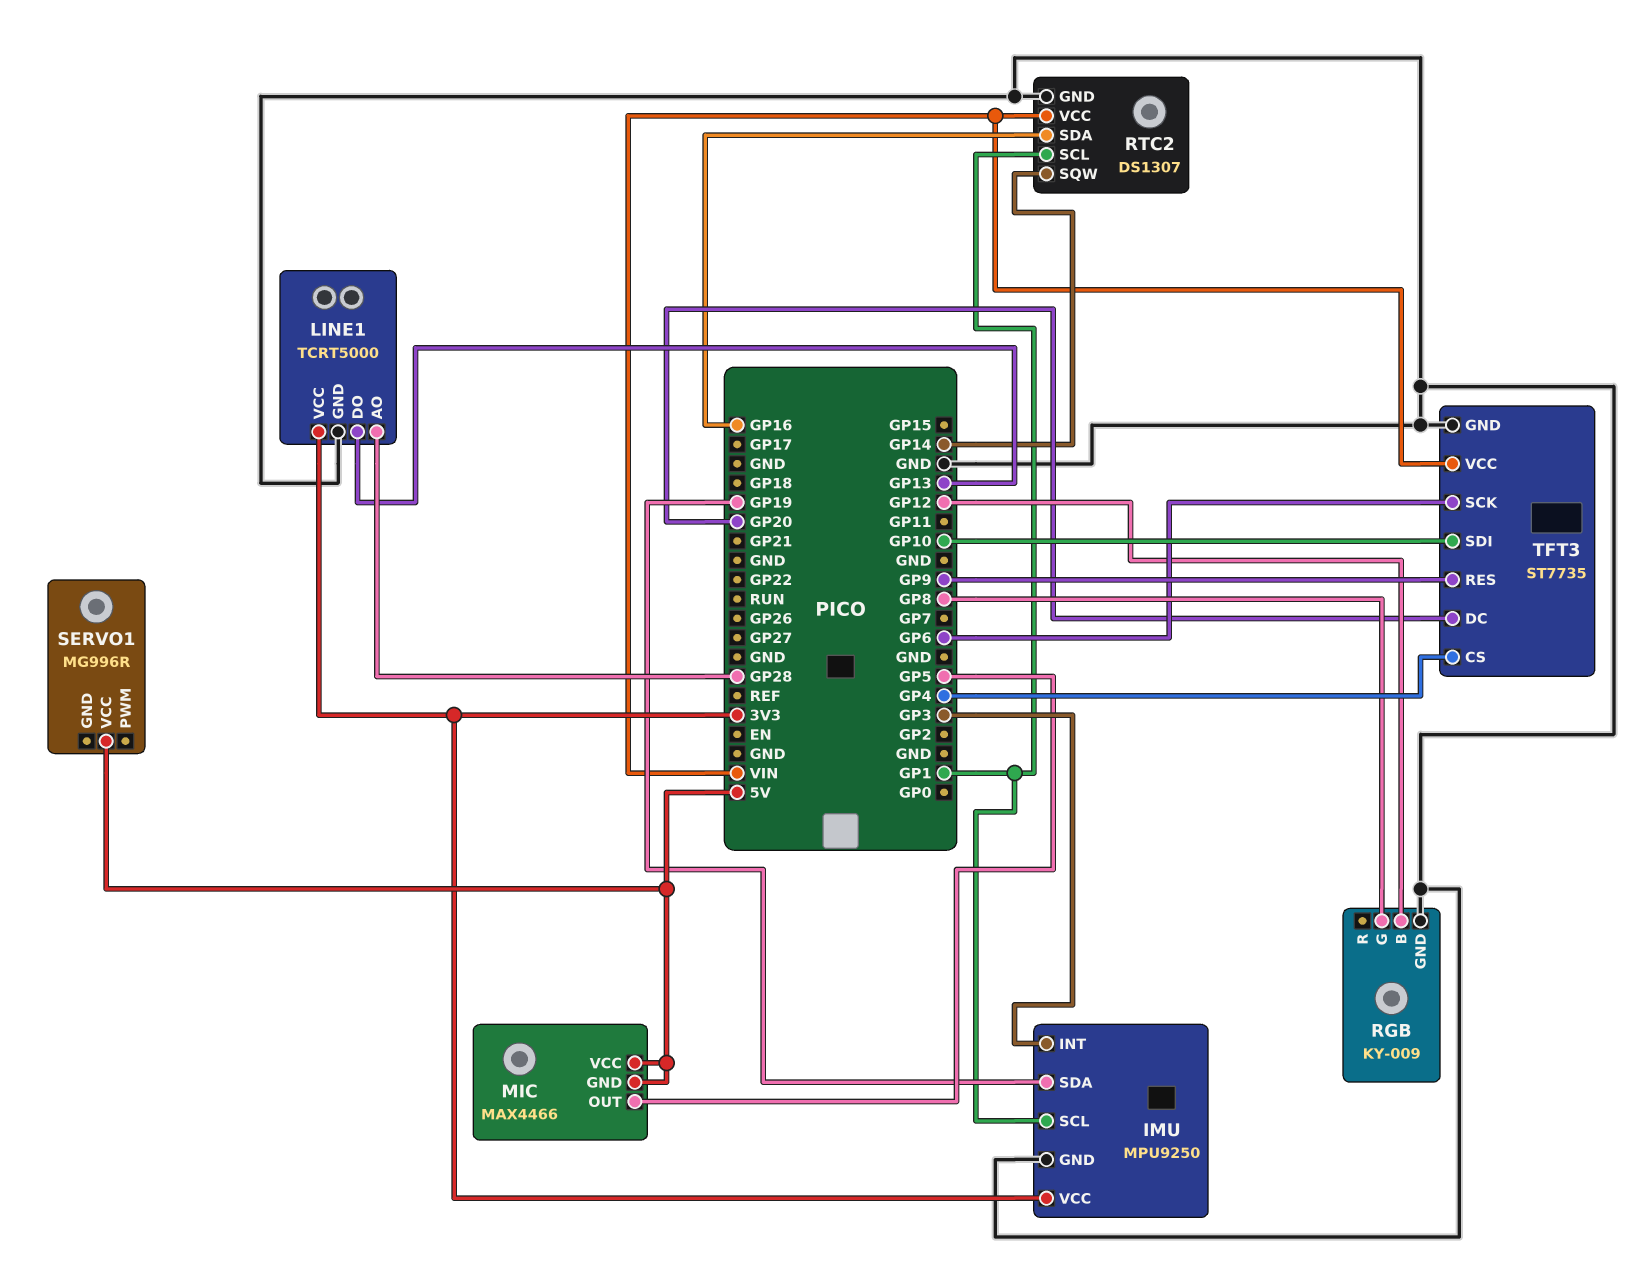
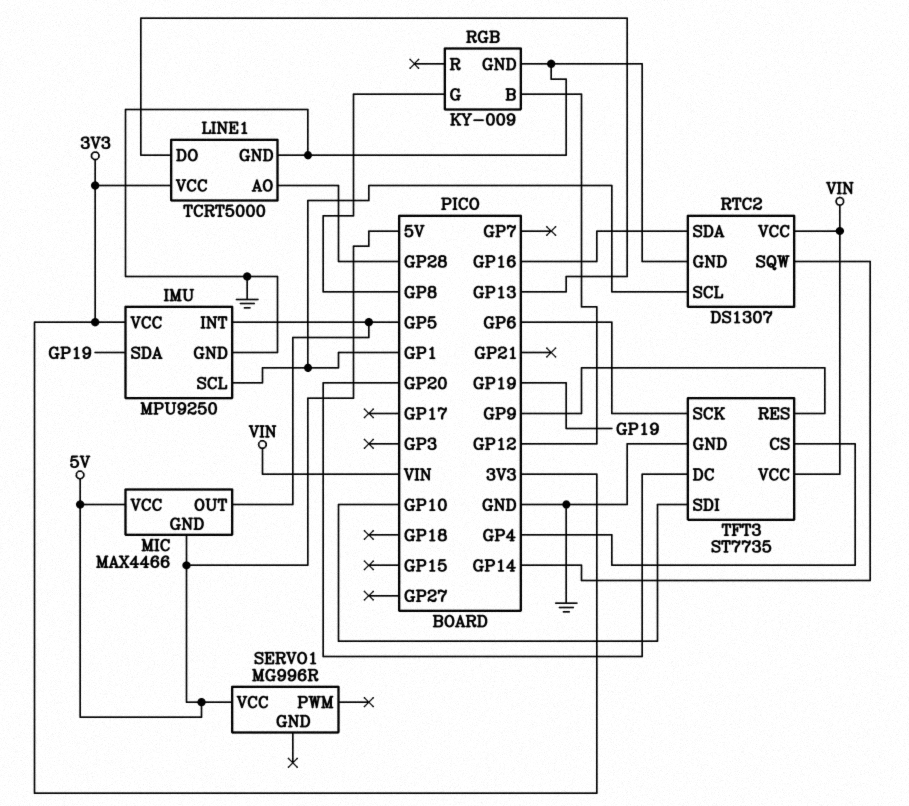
IMU pin INT: GP3 -> GP5

